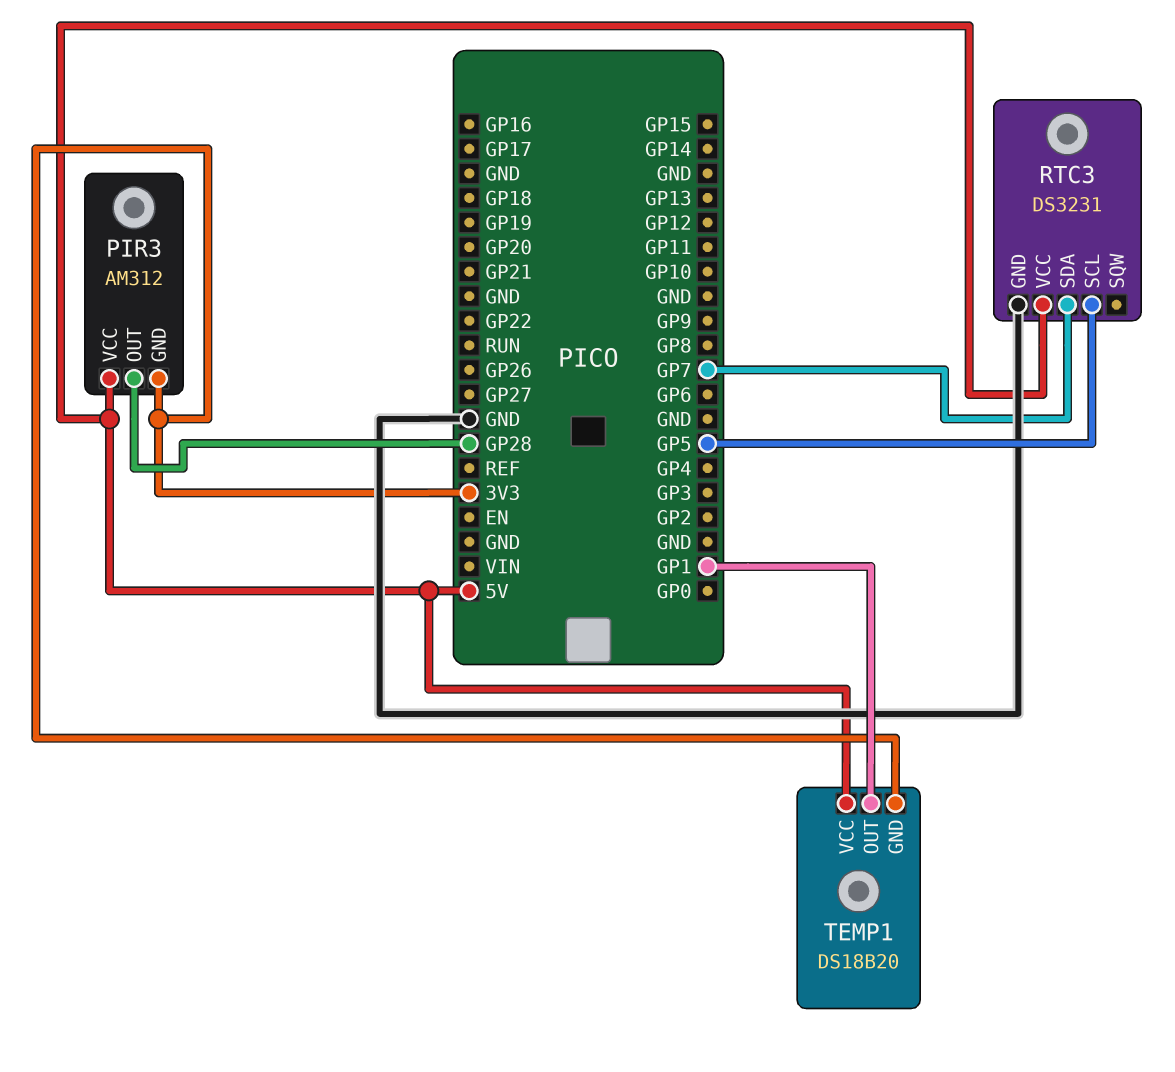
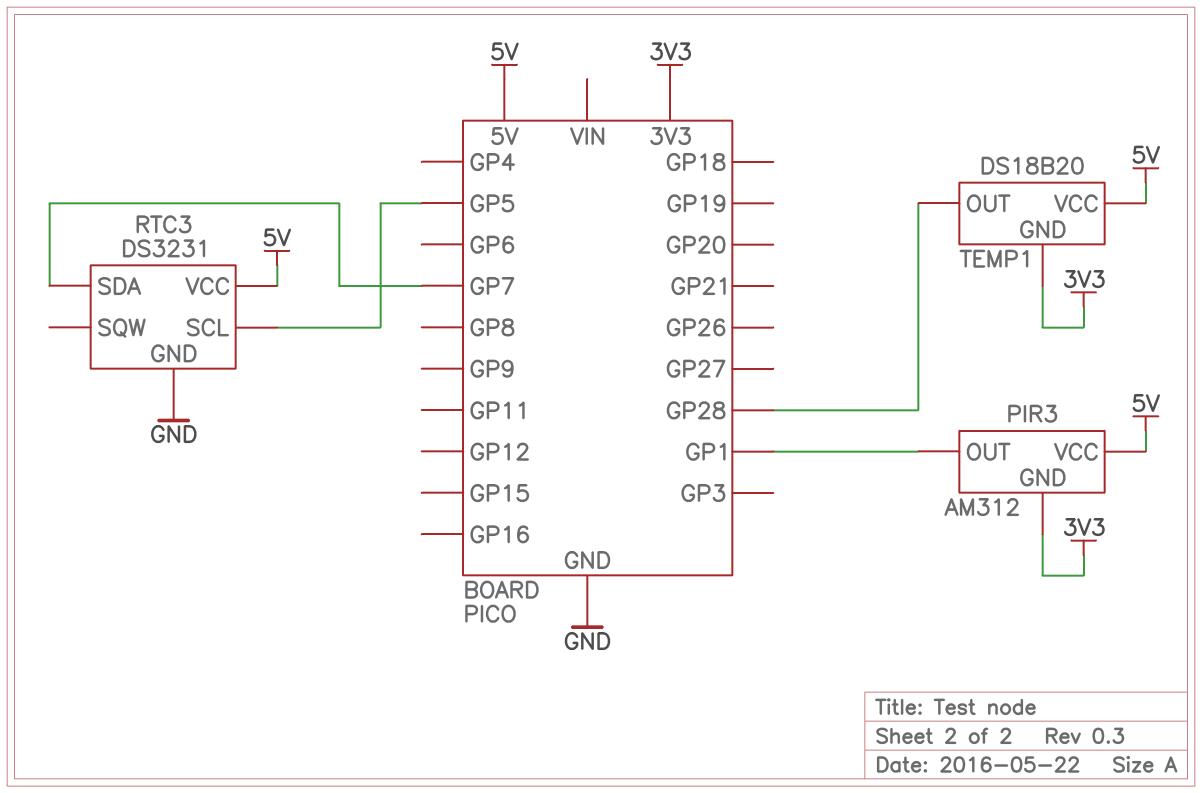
PIR3 pin OUT: GP28 -> GP1
TEMP1 pin OUT: GP1 -> GP28

